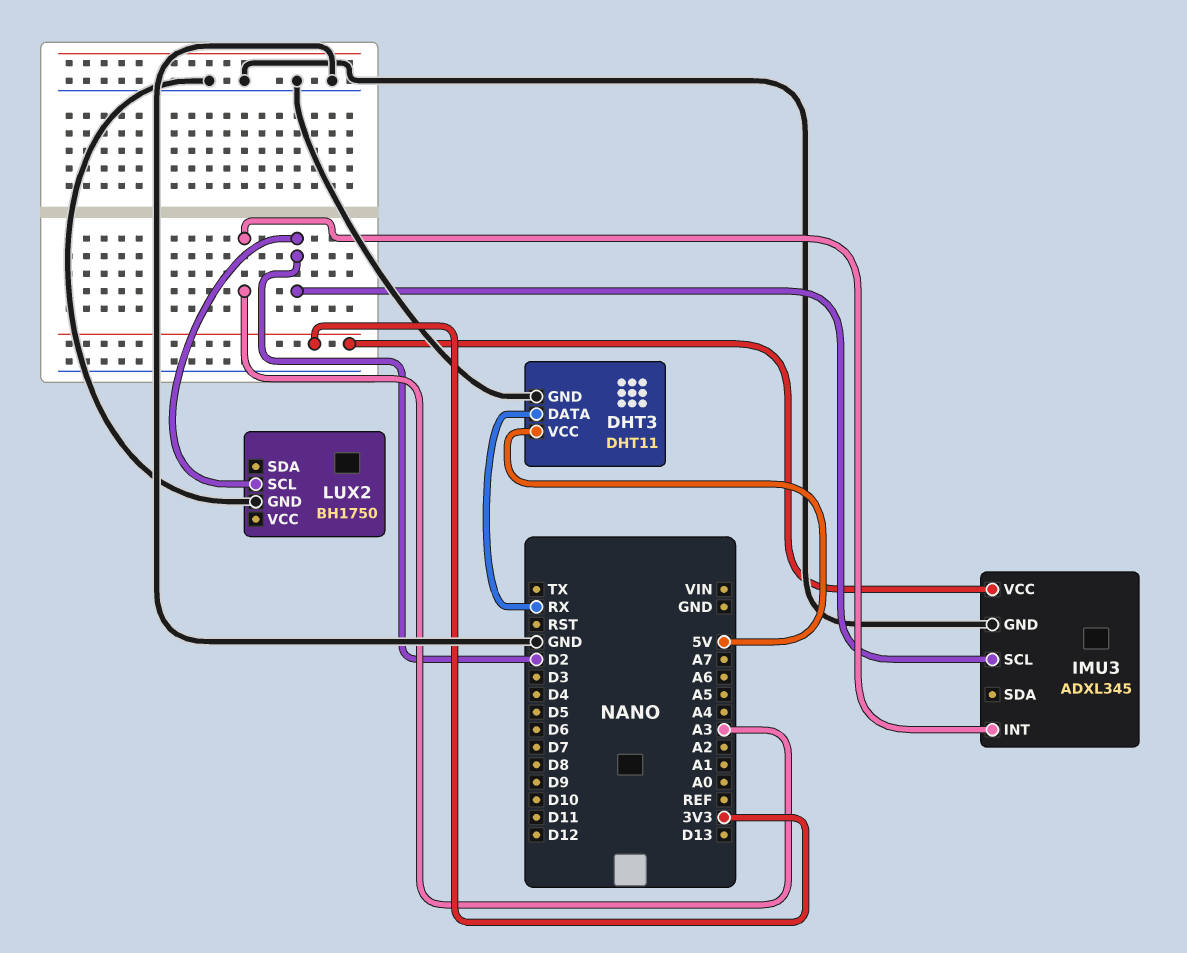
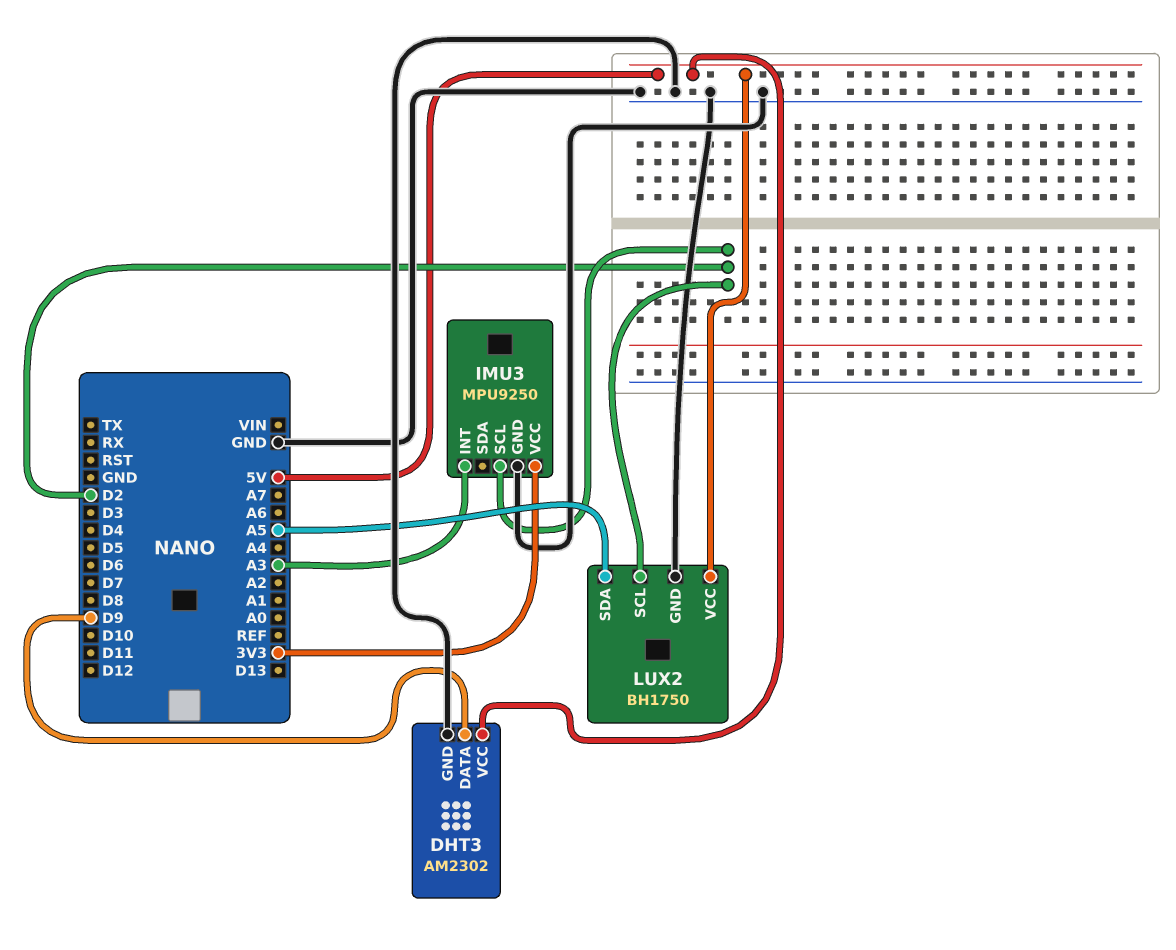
DHT3: DHT11 -> AM2302
DHT3 pin DATA: RX -> D9
IMU3: ADXL345 -> MPU9250
LUX2 pin SDA: none -> A5
LUX2 pin VCC: none -> 5V

